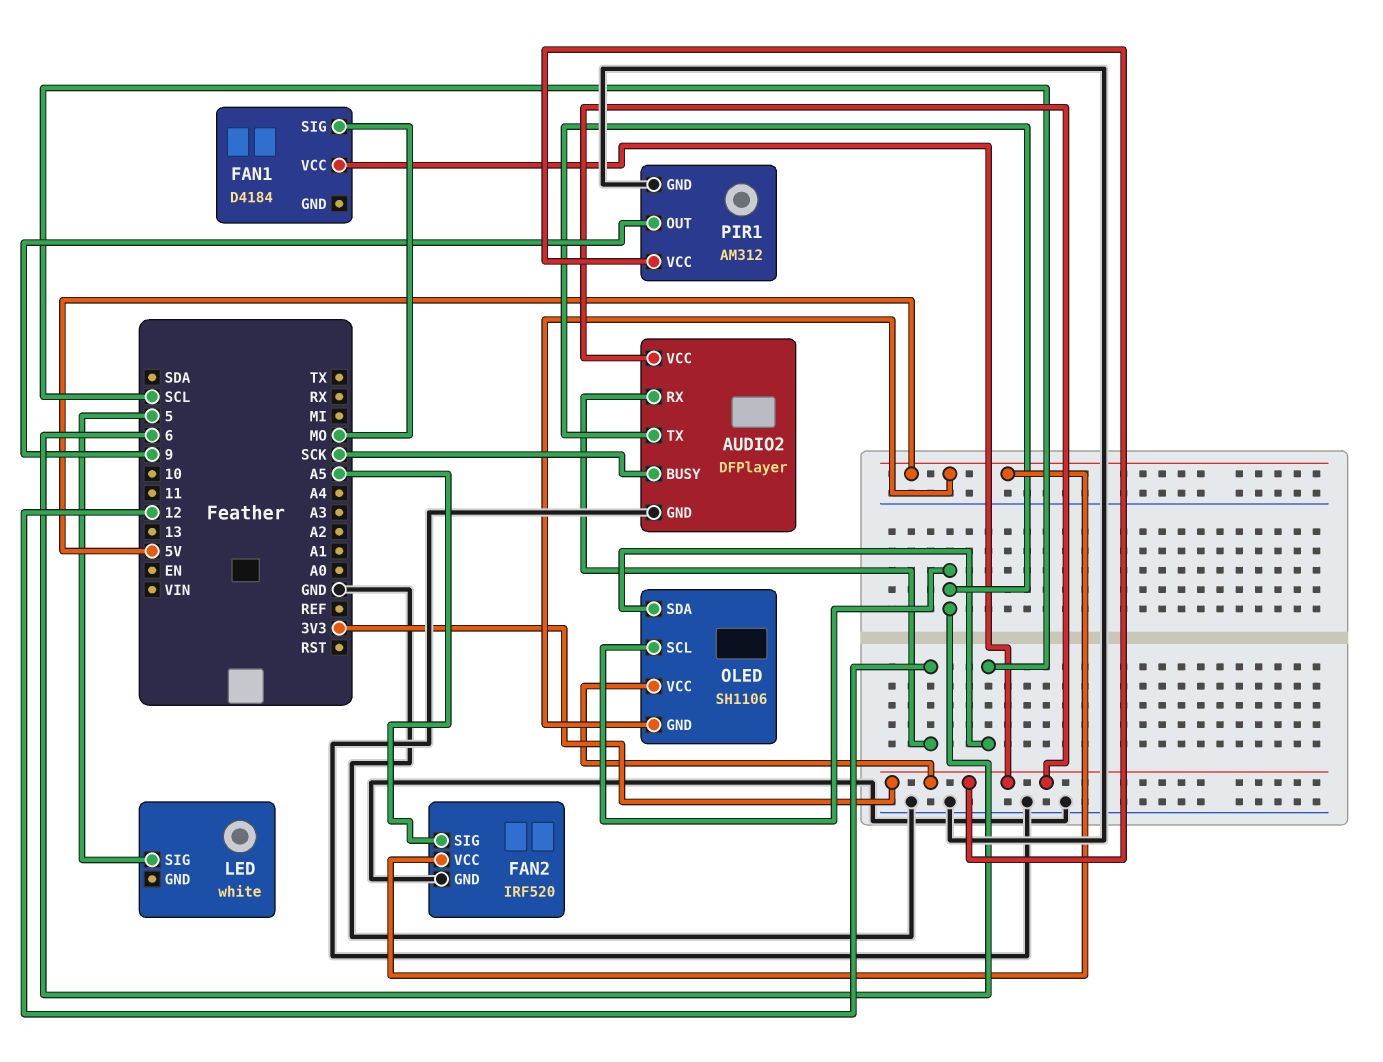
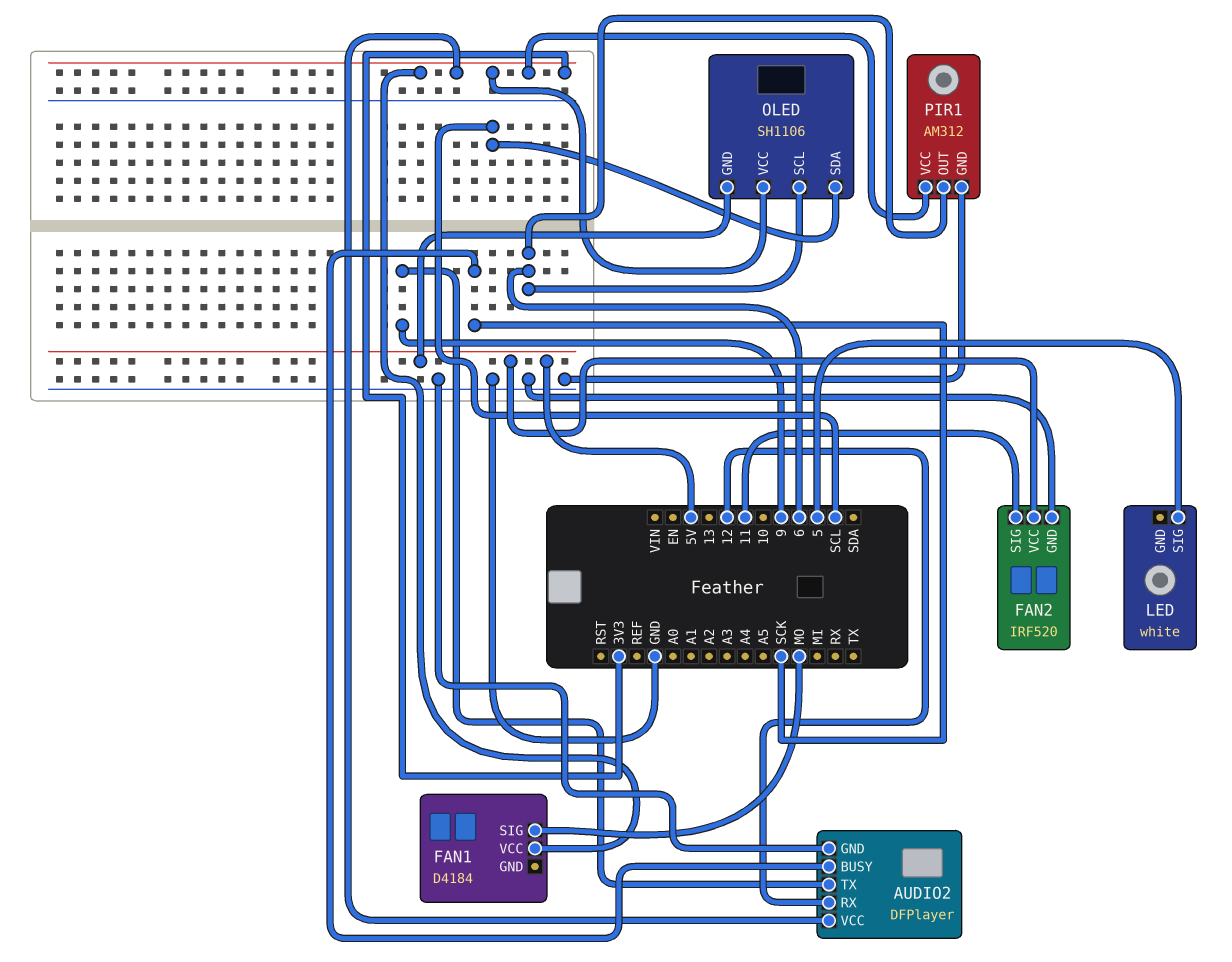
AUDIO2 pin TX: 6 -> 9
FAN2 pin SIG: A5 -> 11
PIR1 pin OUT: 9 -> 6

